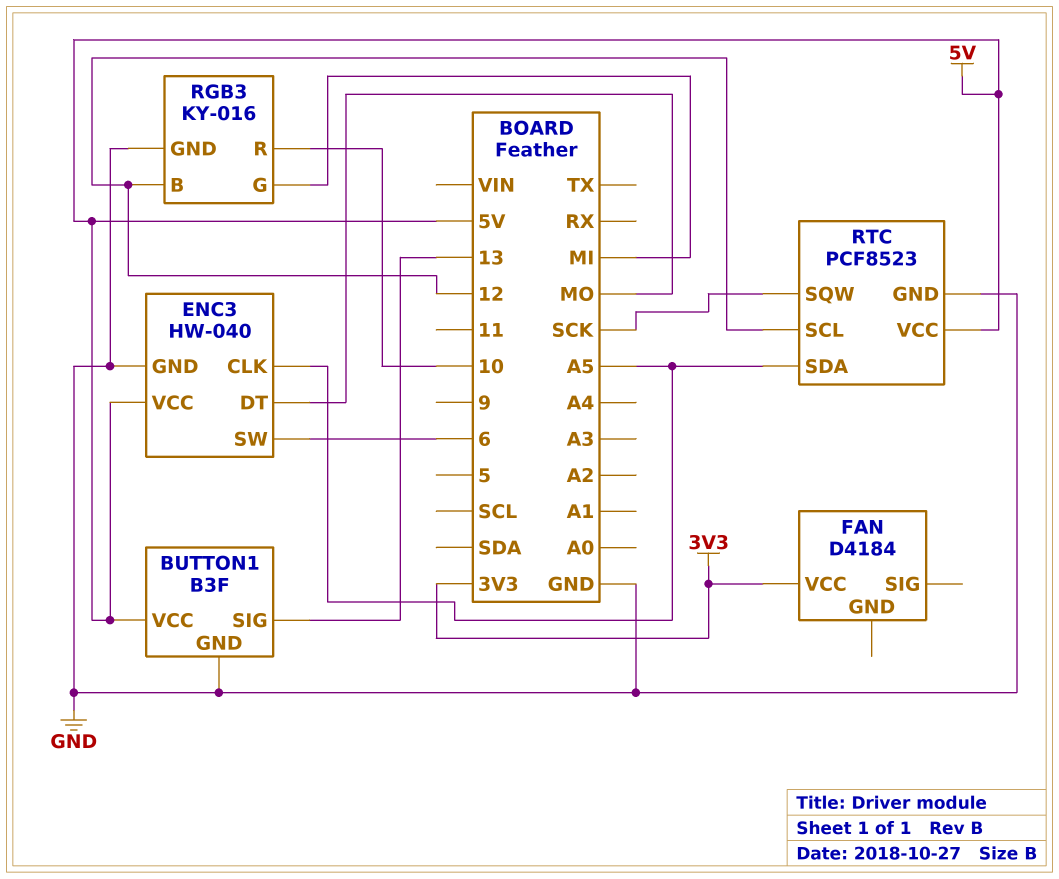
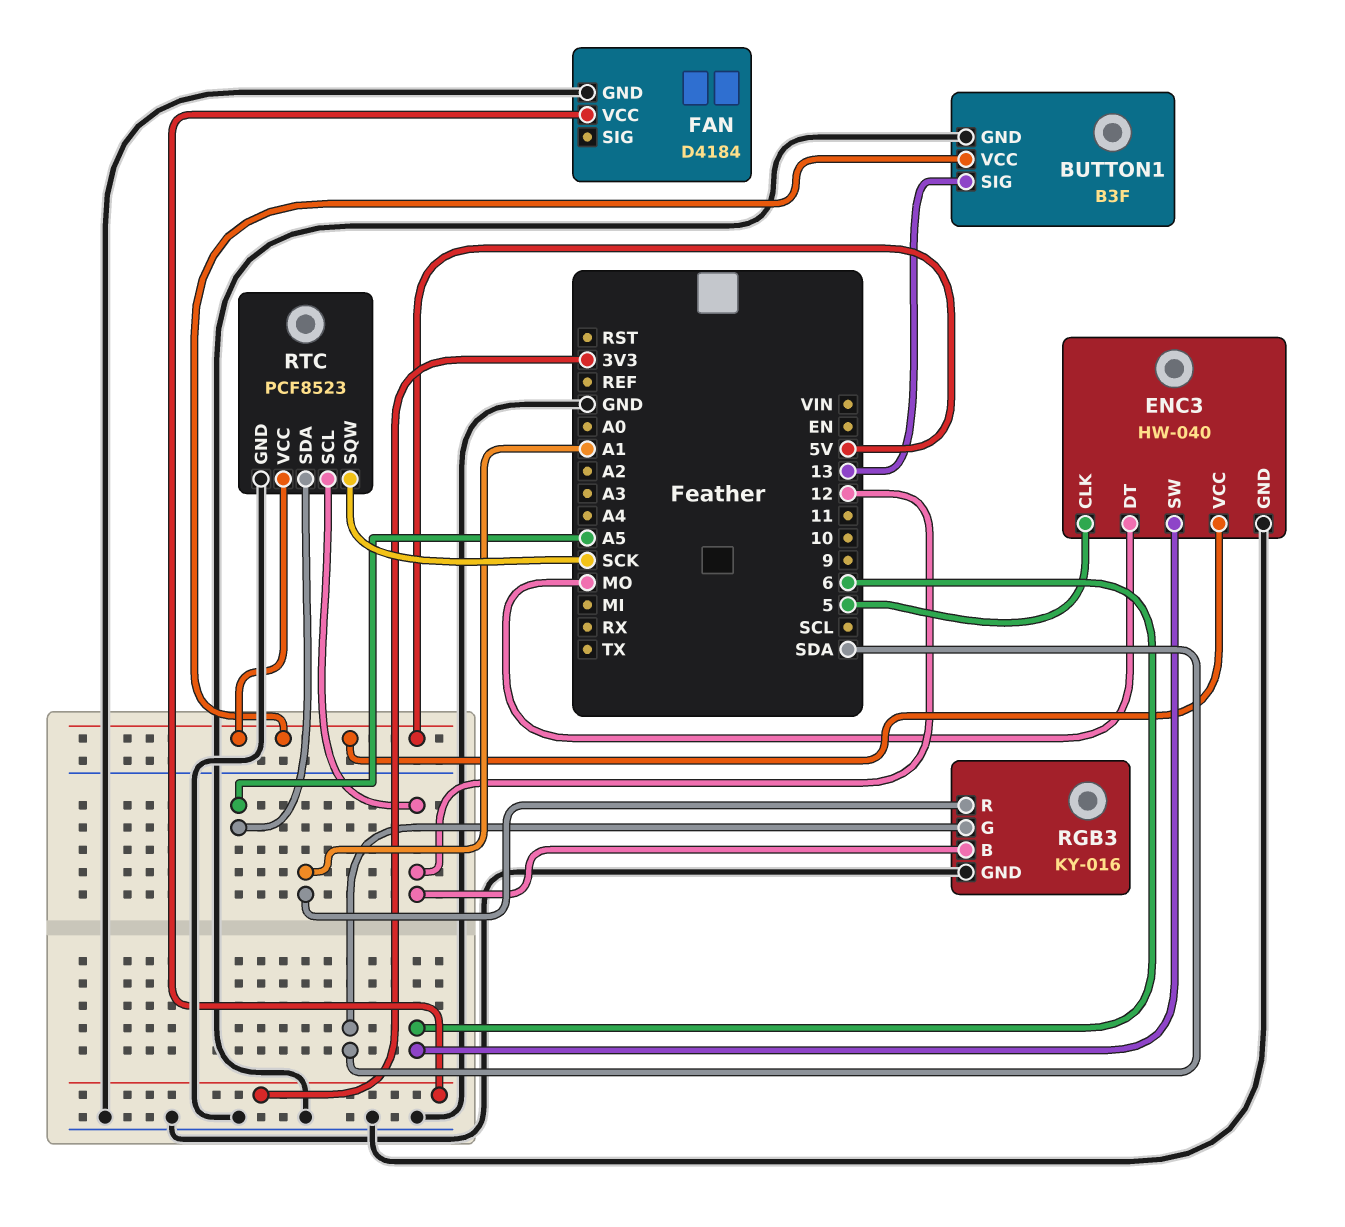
ENC3 pin CLK: A5 -> 5
FAN pin GND: none -> GND
RGB3 pin G: MI -> SDA
RGB3 pin R: 10 -> A1

